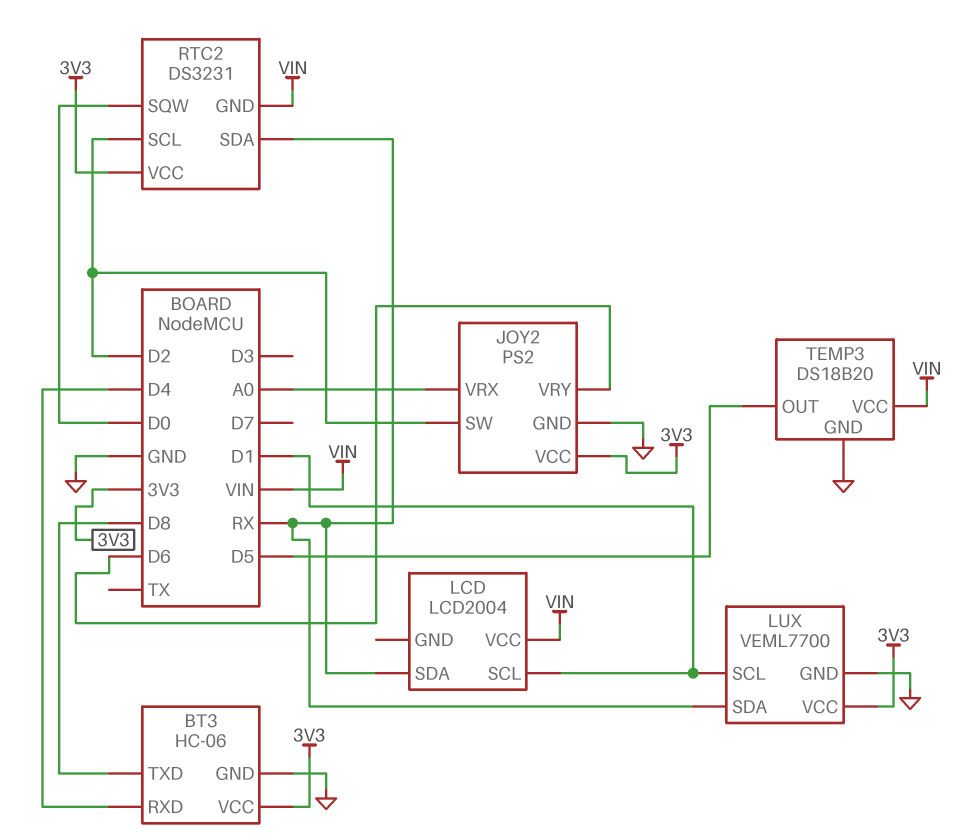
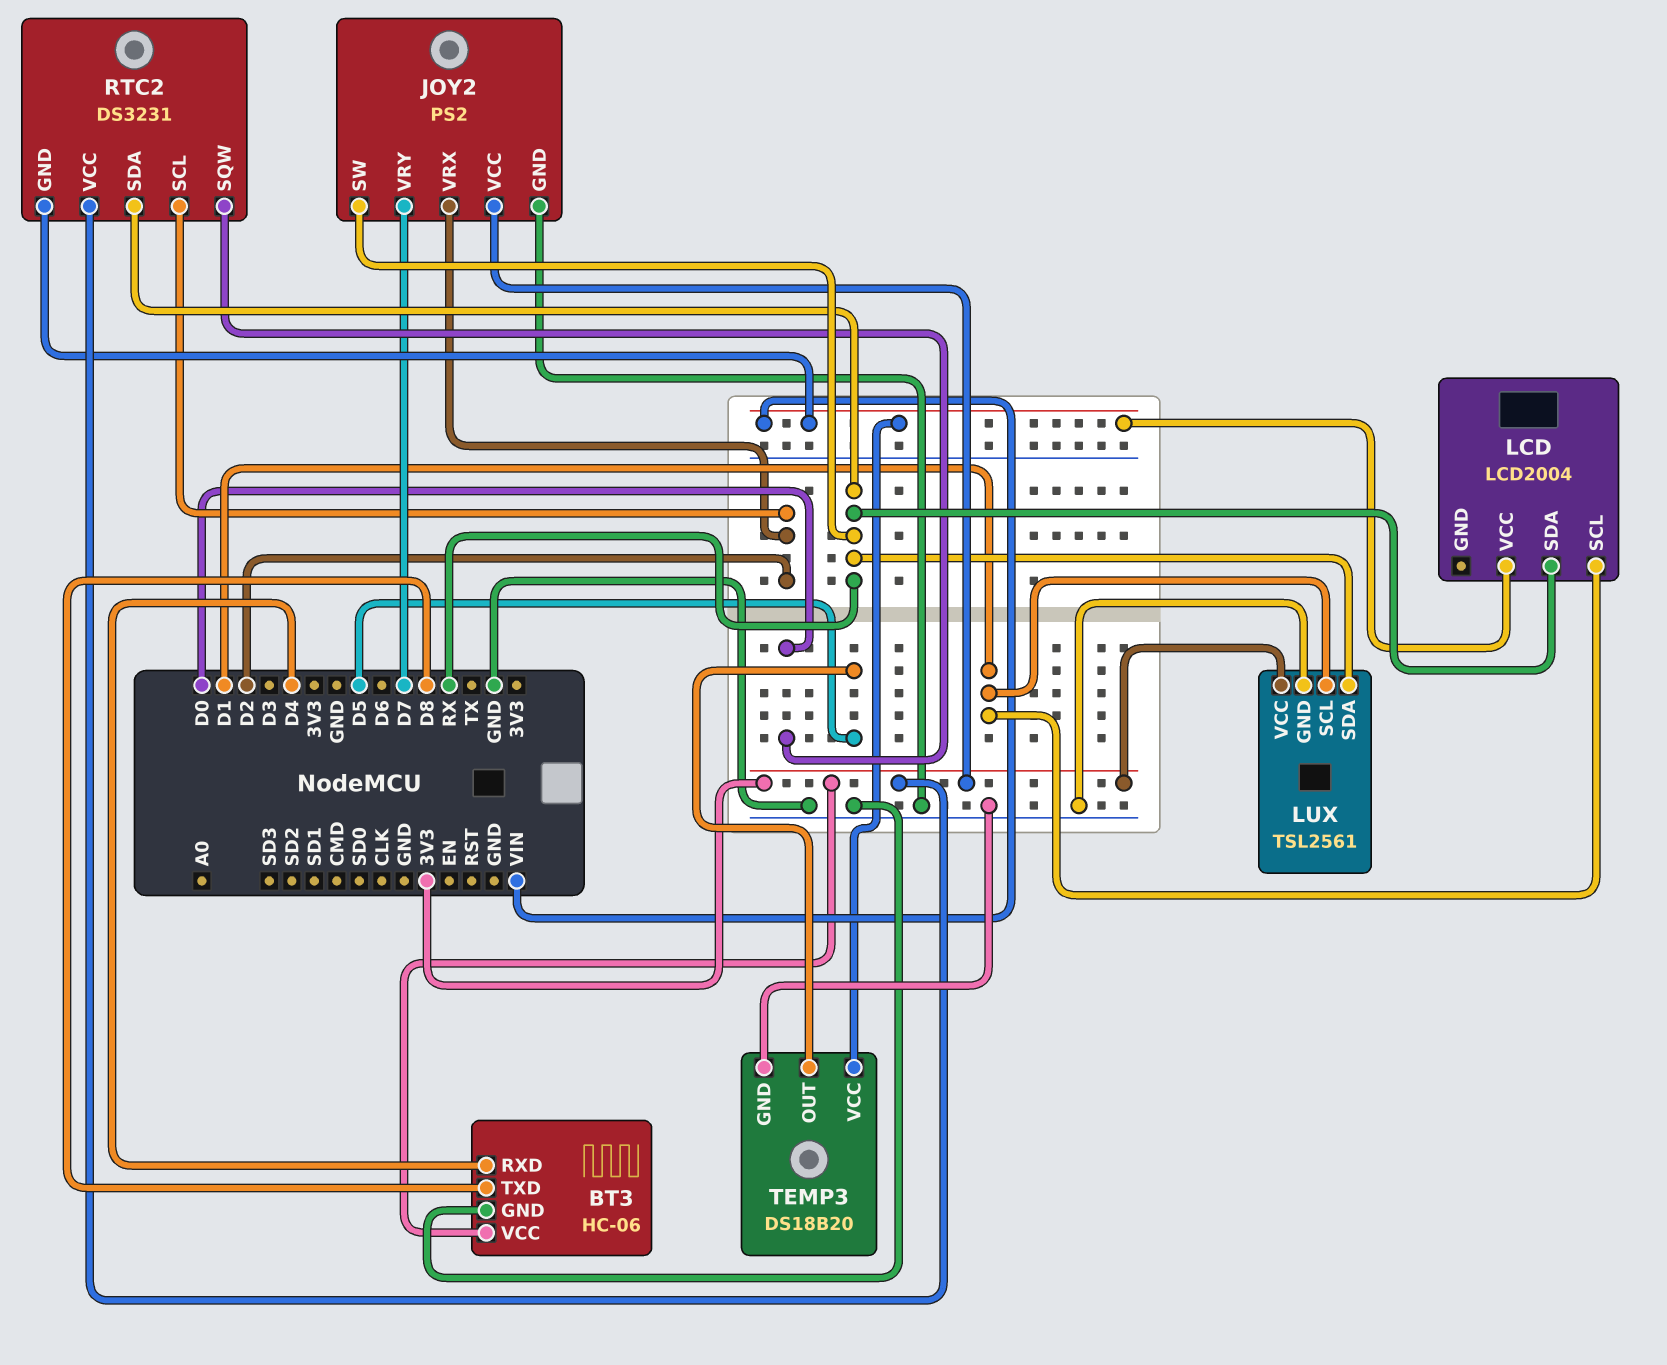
JOY2 pin SW: D2 -> RX
JOY2 pin VRX: A0 -> D2
JOY2 pin VRY: D6 -> D7
LUX: VEML7700 -> TSL2561

